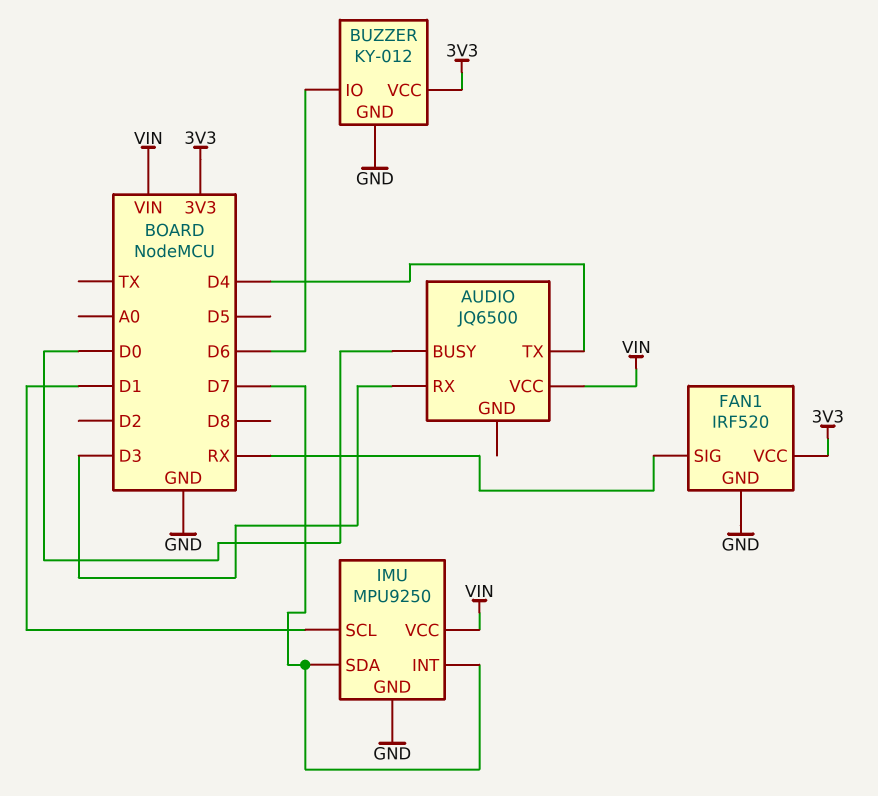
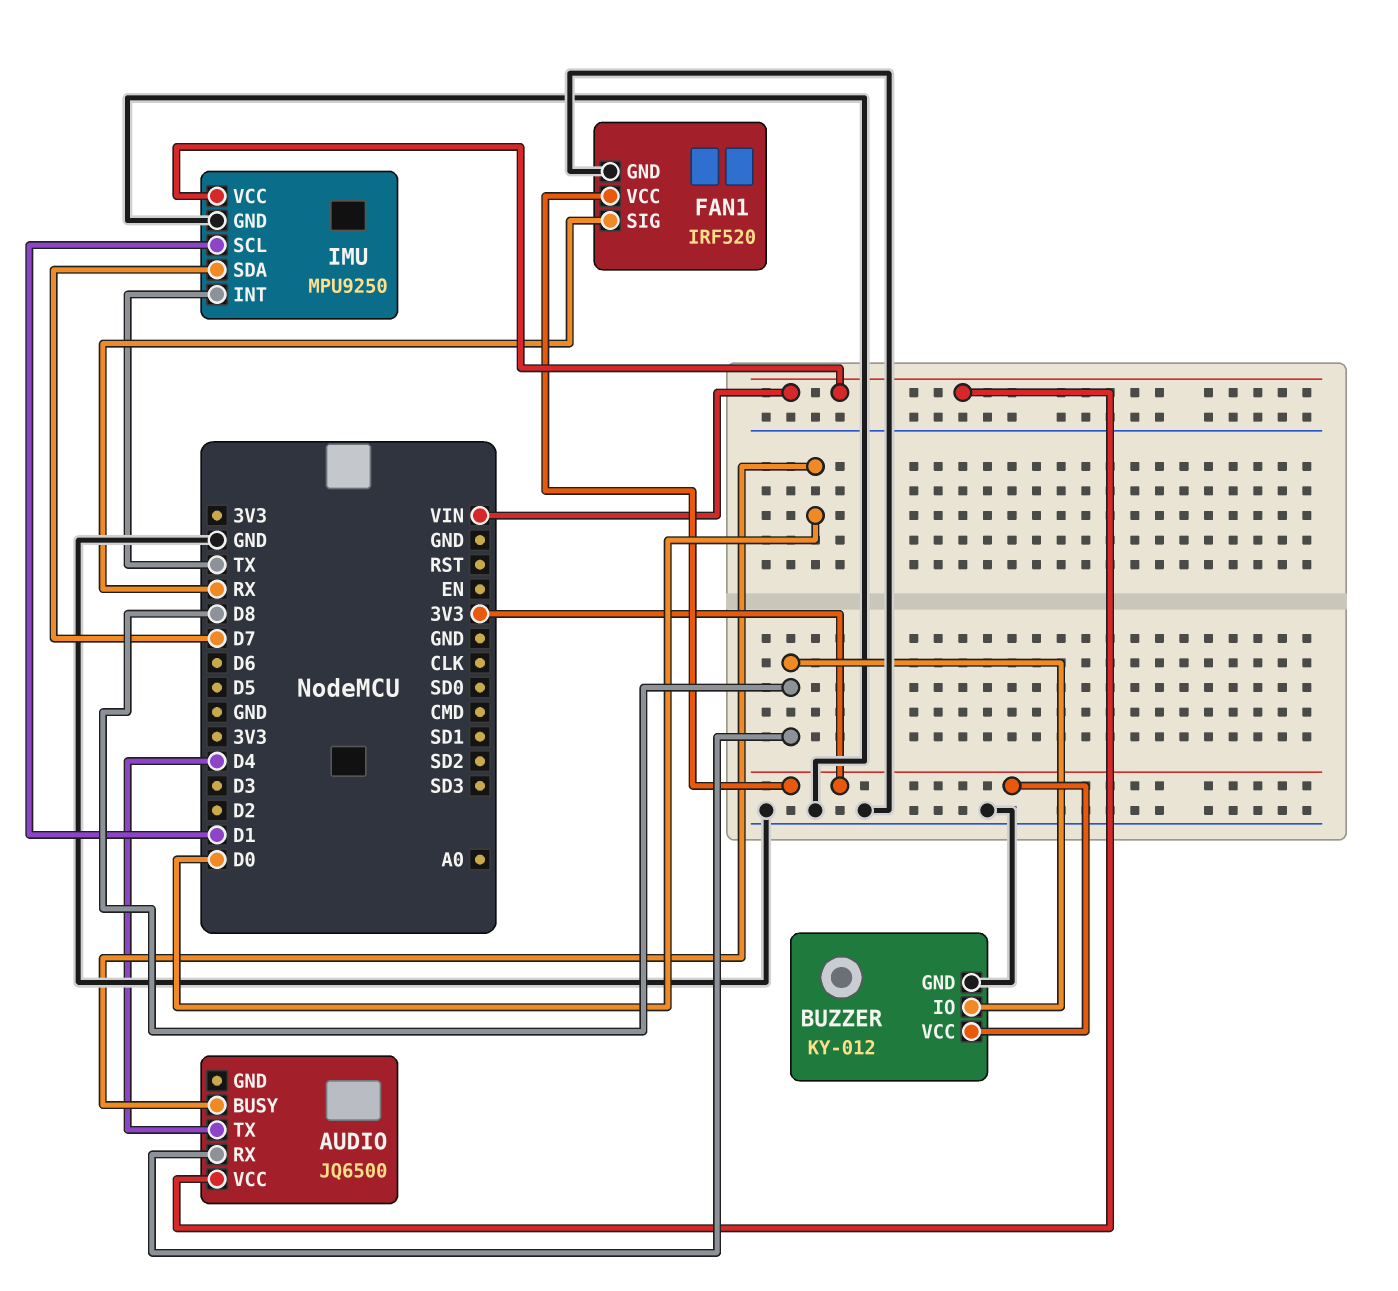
AUDIO pin RX: D3 -> D8
BUZZER pin IO: D6 -> D8
IMU pin INT: D7 -> TX

